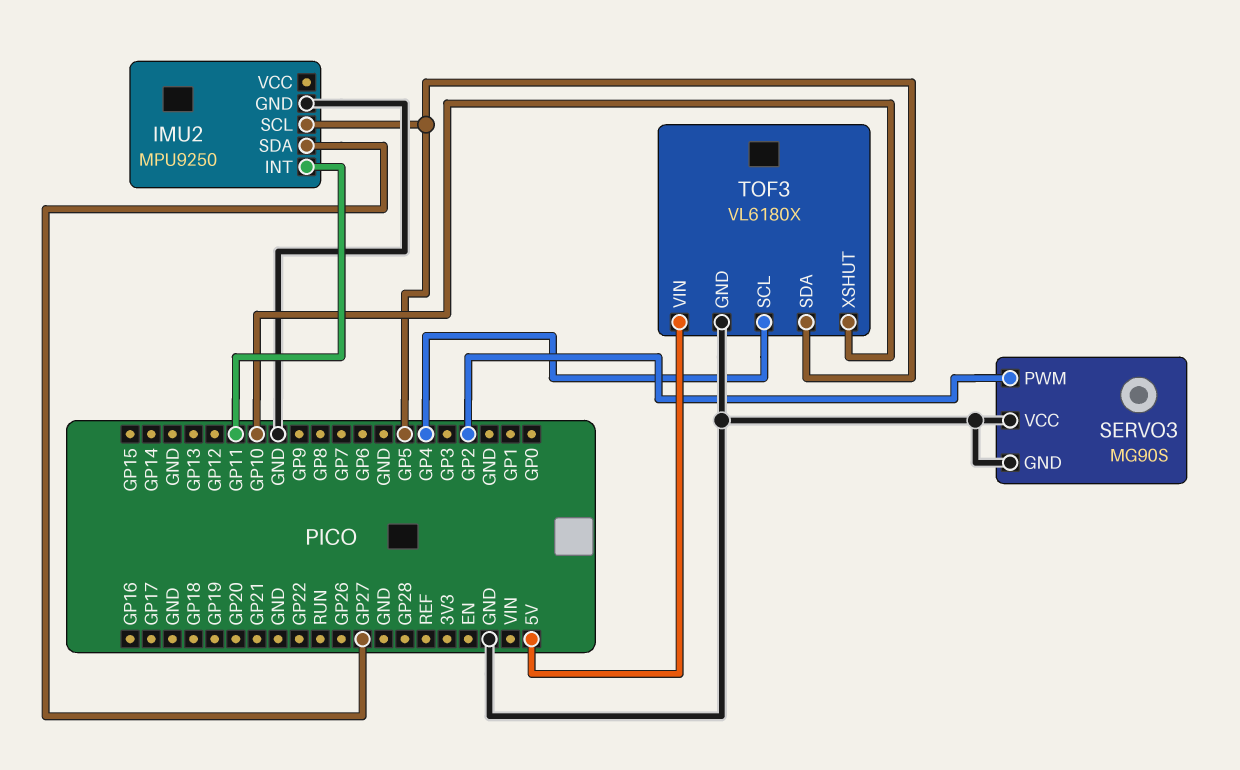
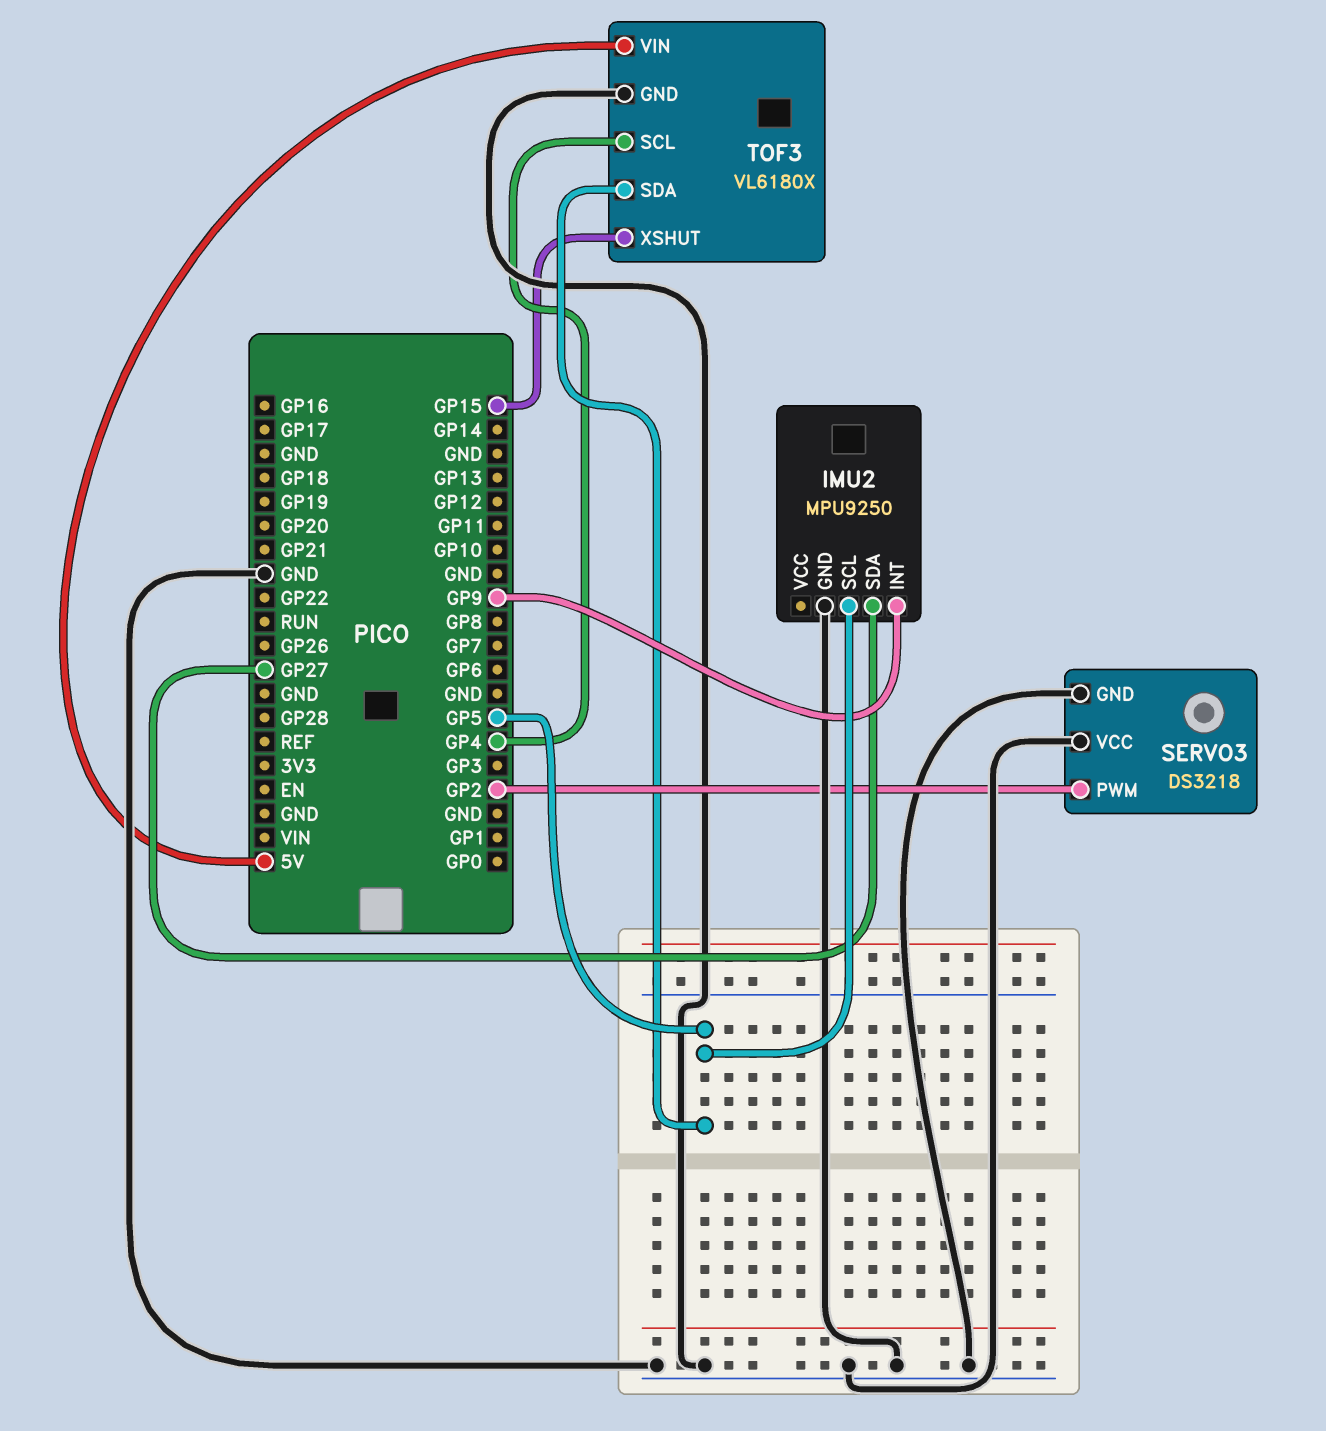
IMU2 pin INT: GP11 -> GP9
SERVO3: MG90S -> DS3218
TOF3 pin XSHUT: GP10 -> GP15

